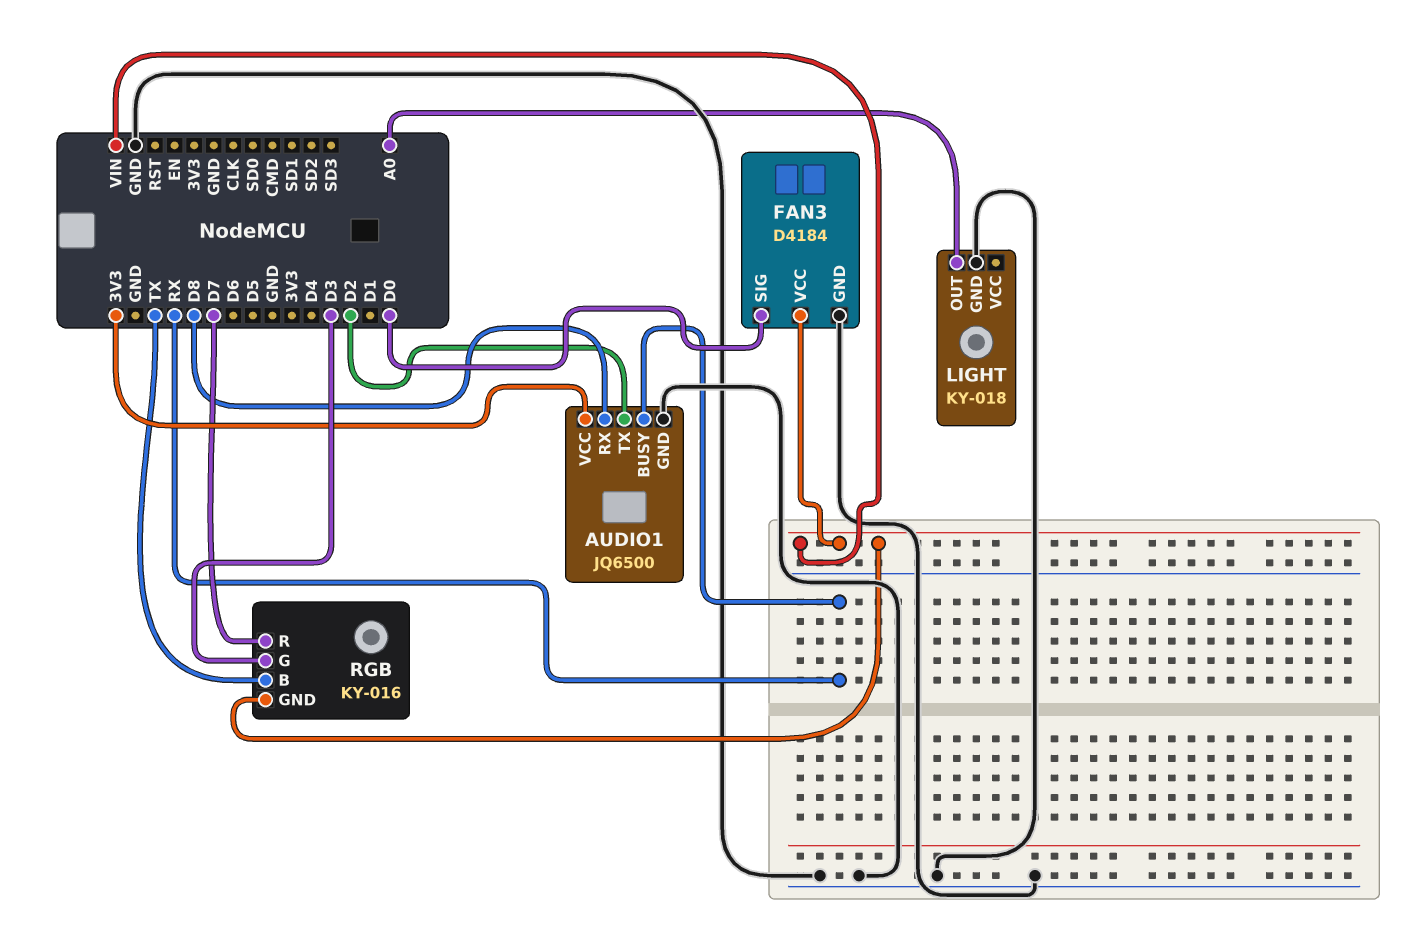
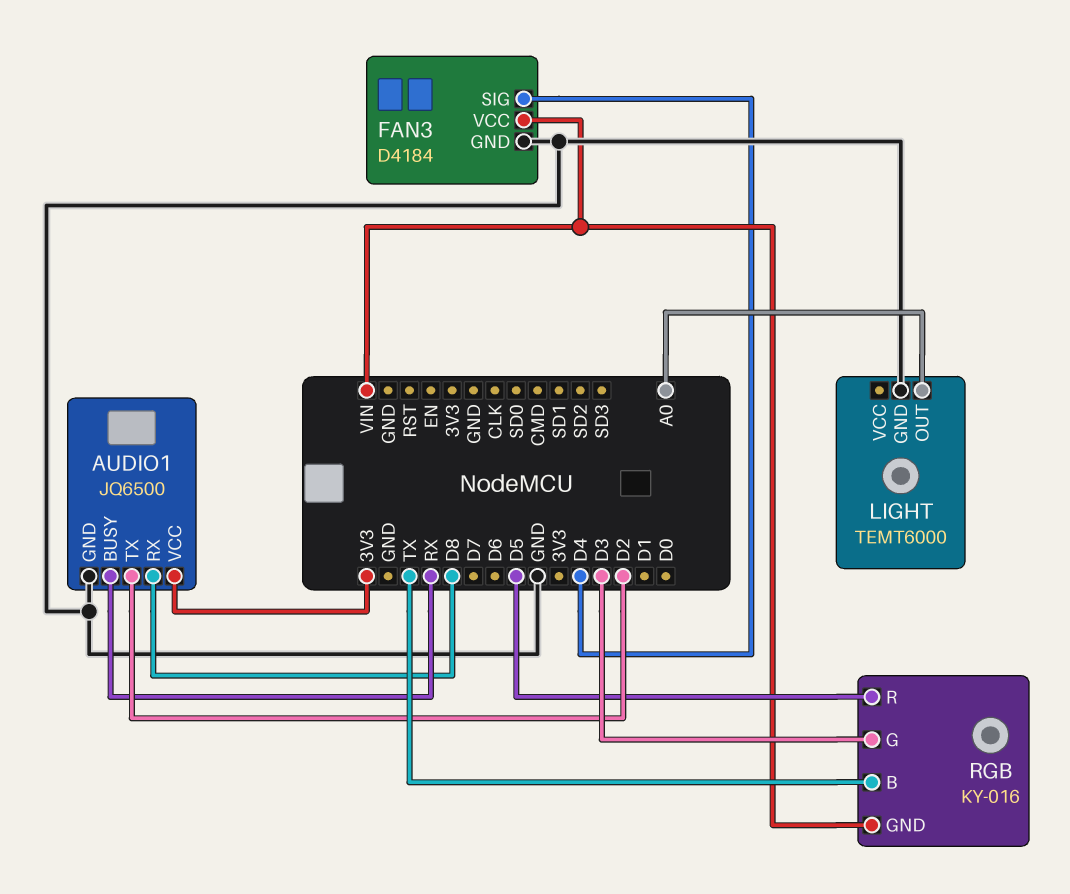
FAN3 pin SIG: D0 -> D4
LIGHT: KY-018 -> TEMT6000
RGB pin R: D7 -> D5

